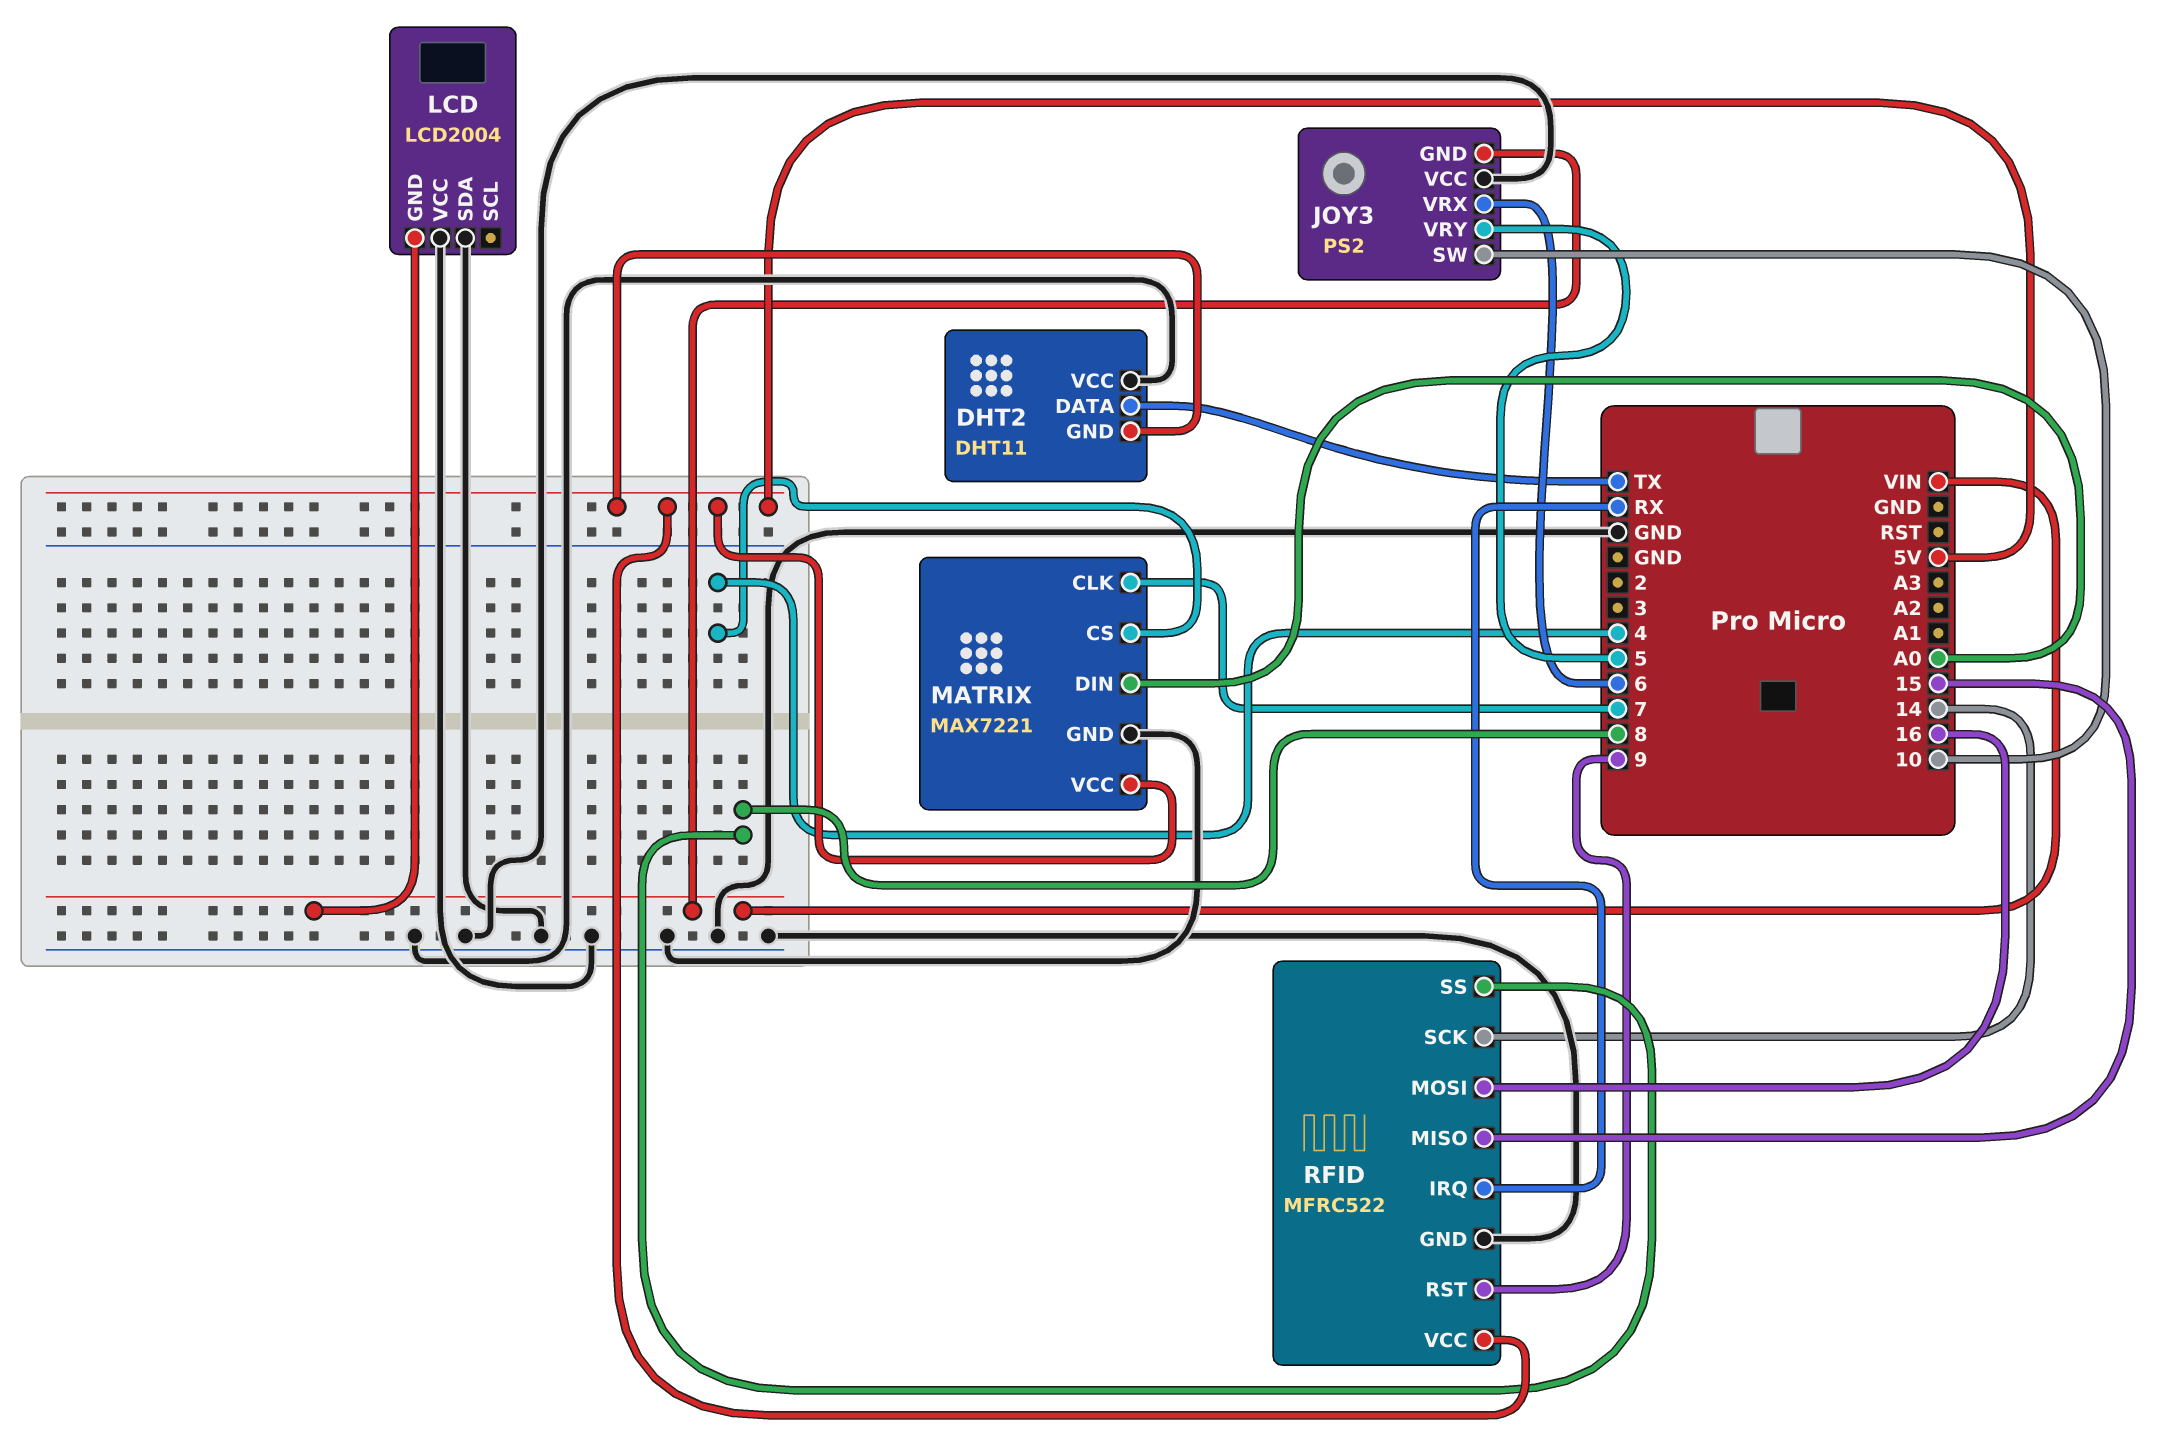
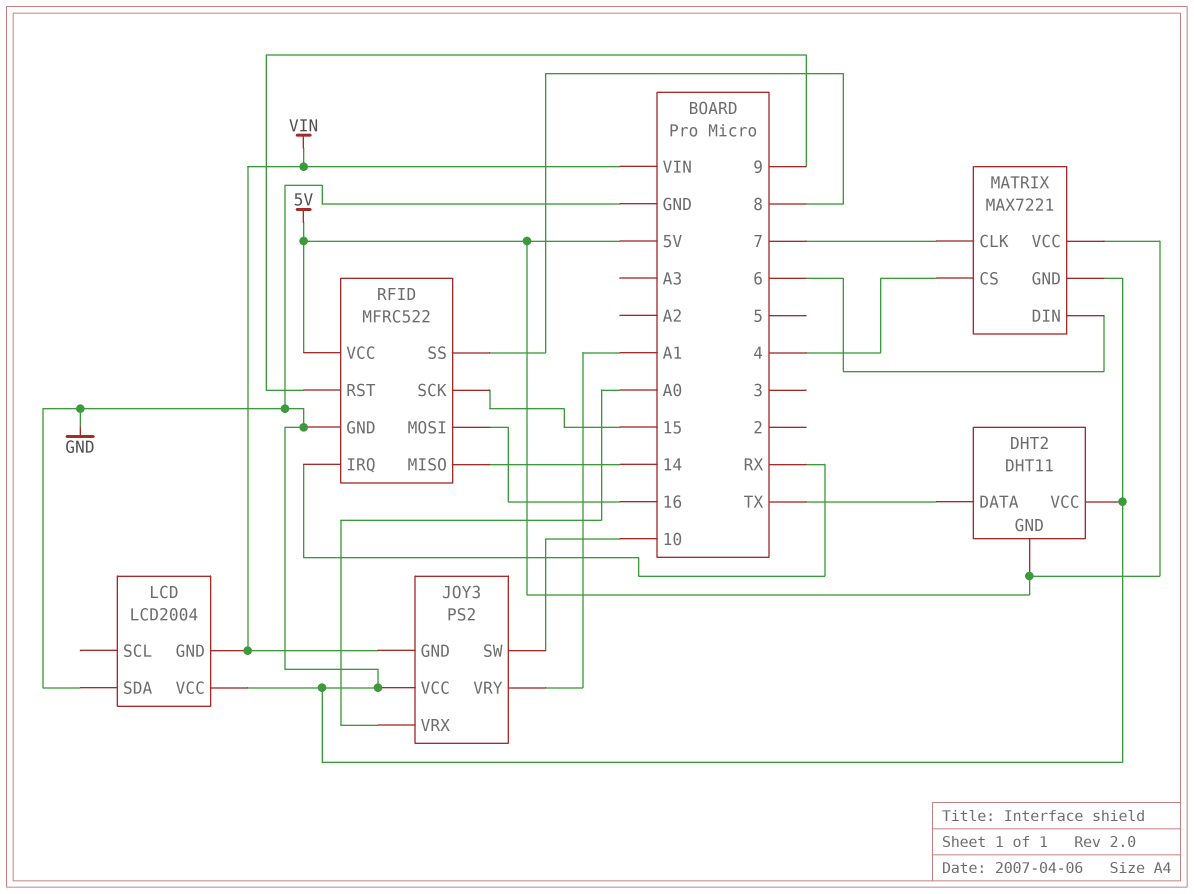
JOY3 pin VRX: 6 -> A0
JOY3 pin VRY: 5 -> A1
MATRIX pin DIN: A0 -> 6
RFID pin MISO: 15 -> 14
RFID pin SCK: 14 -> 15

